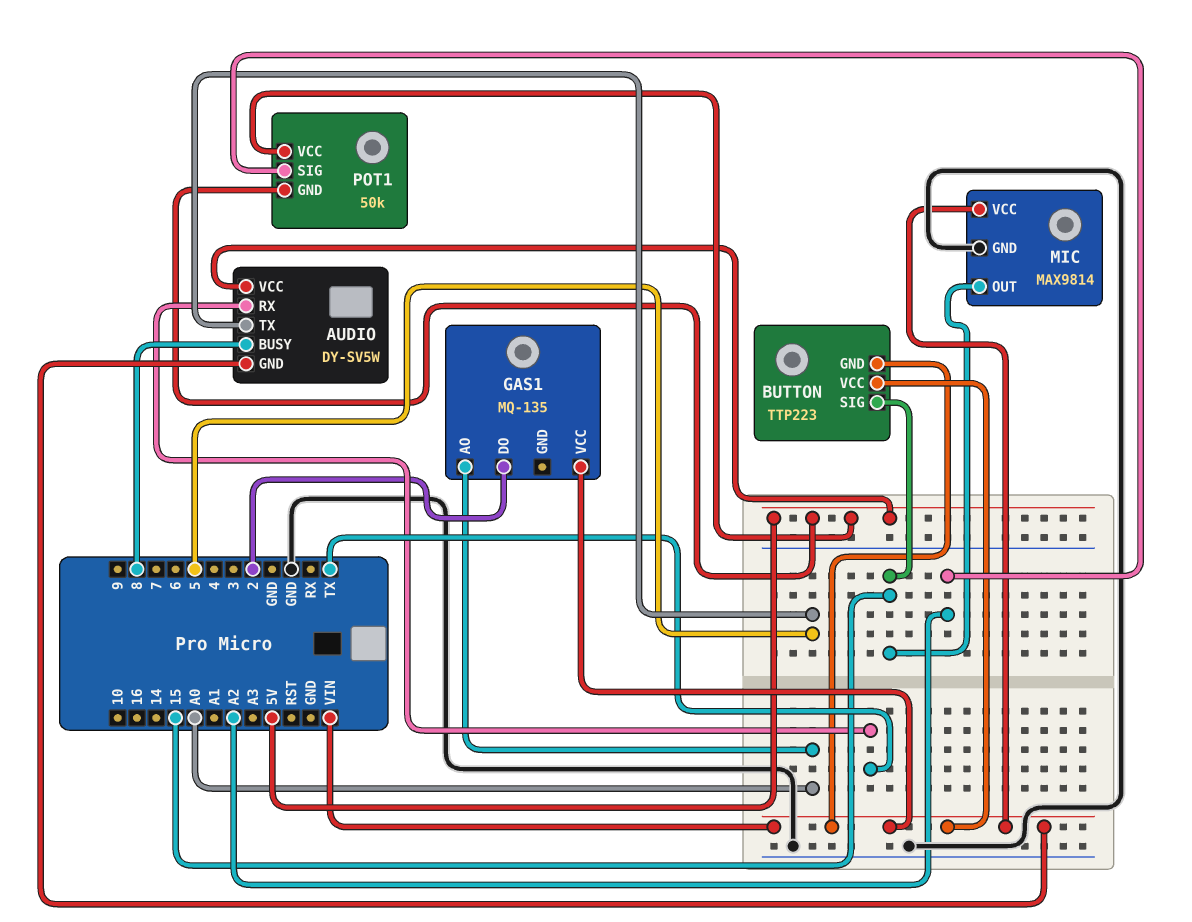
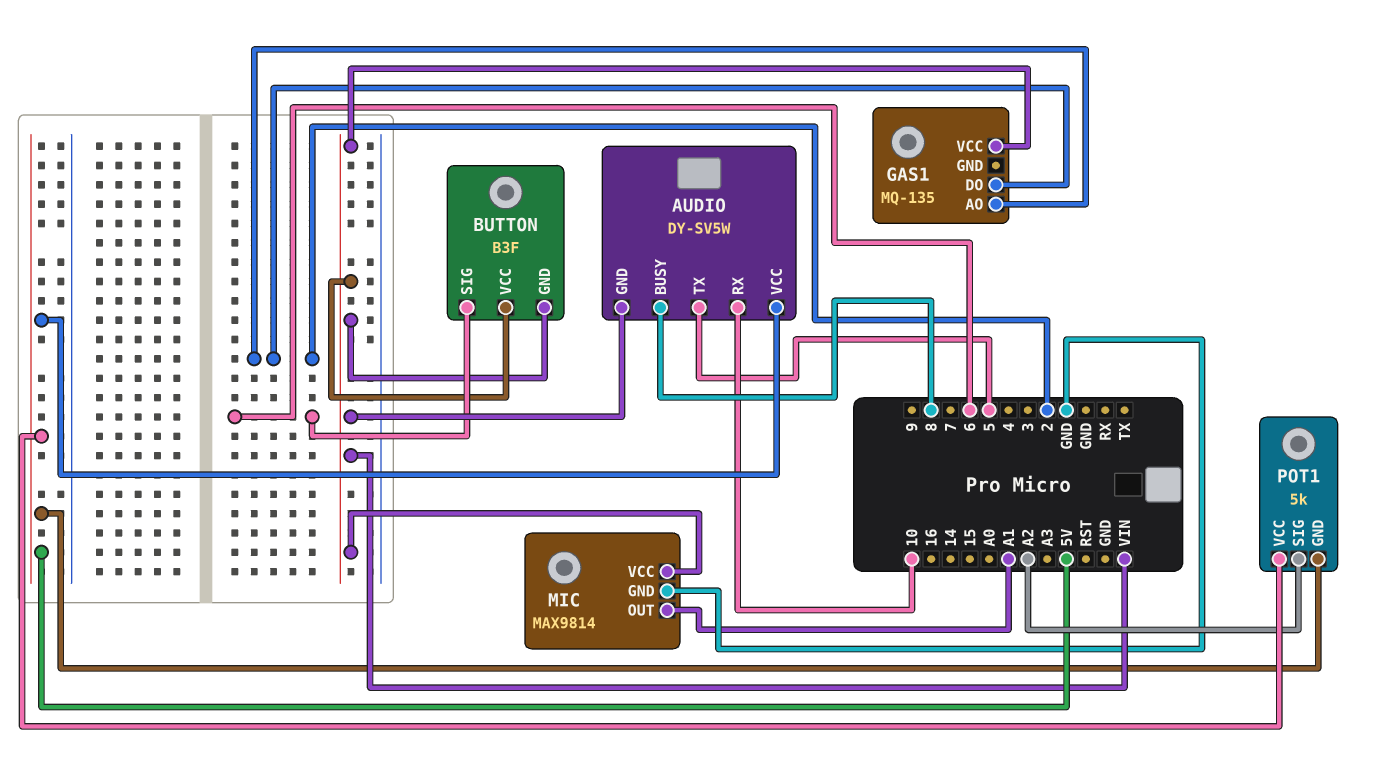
AUDIO pin RX: TX -> 10
BUTTON: TTP223 -> B3F
BUTTON pin SIG: 15 -> 6
GAS1 pin AO: A0 -> 2
MIC pin OUT: 15 -> A1
POT1: 50k -> 5k

